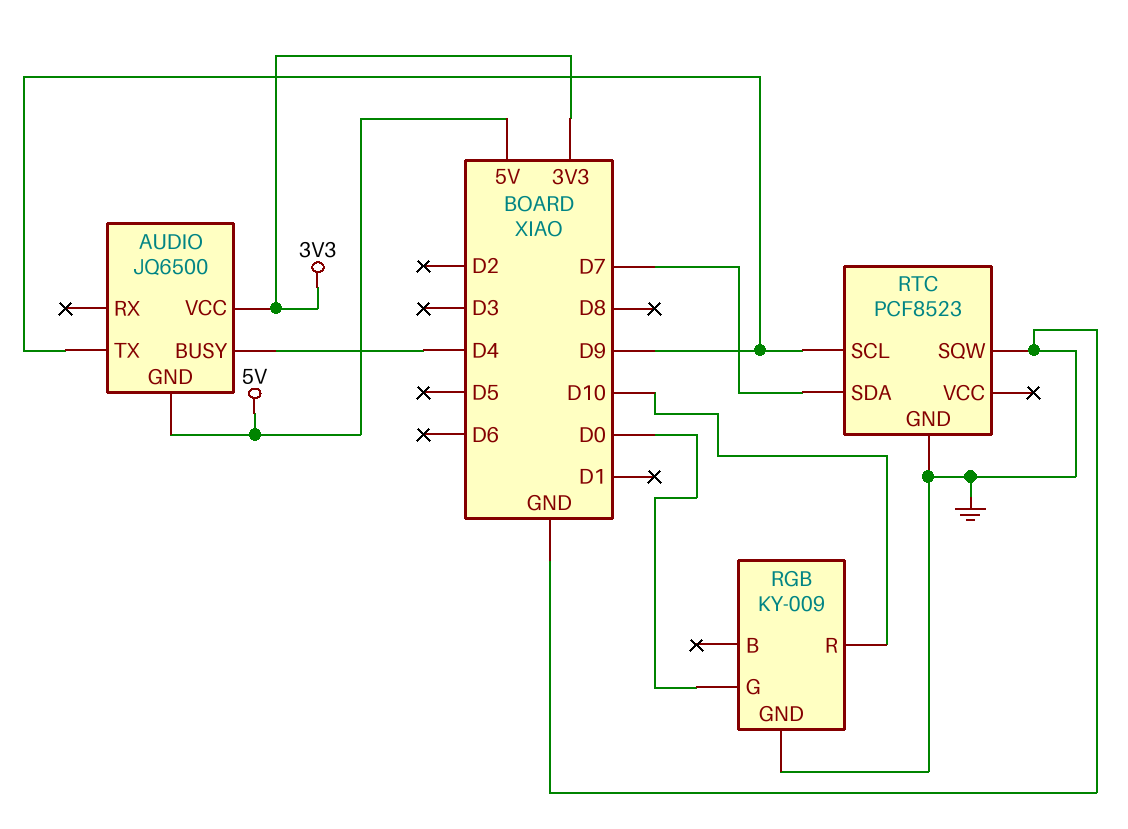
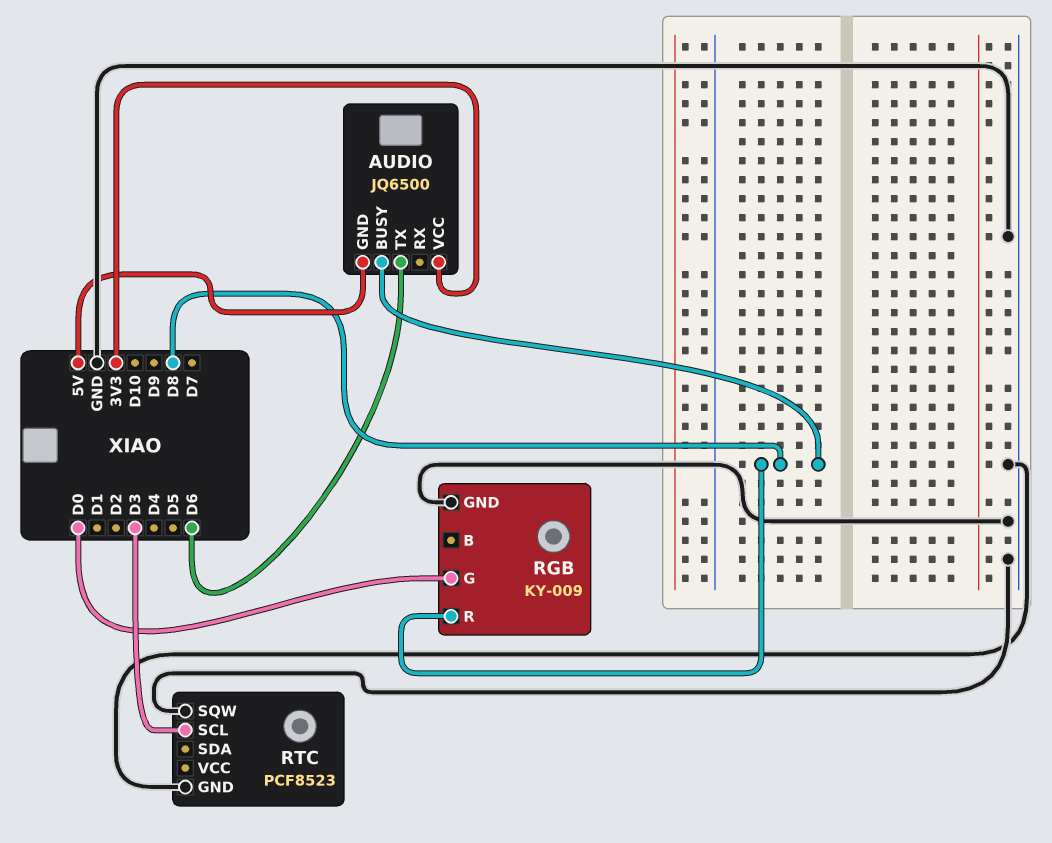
AUDIO pin BUSY: D4 -> D8
AUDIO pin TX: D9 -> D6
RGB pin R: D10 -> D8
RTC pin SCL: D9 -> D3
RTC pin SDA: D7 -> none

